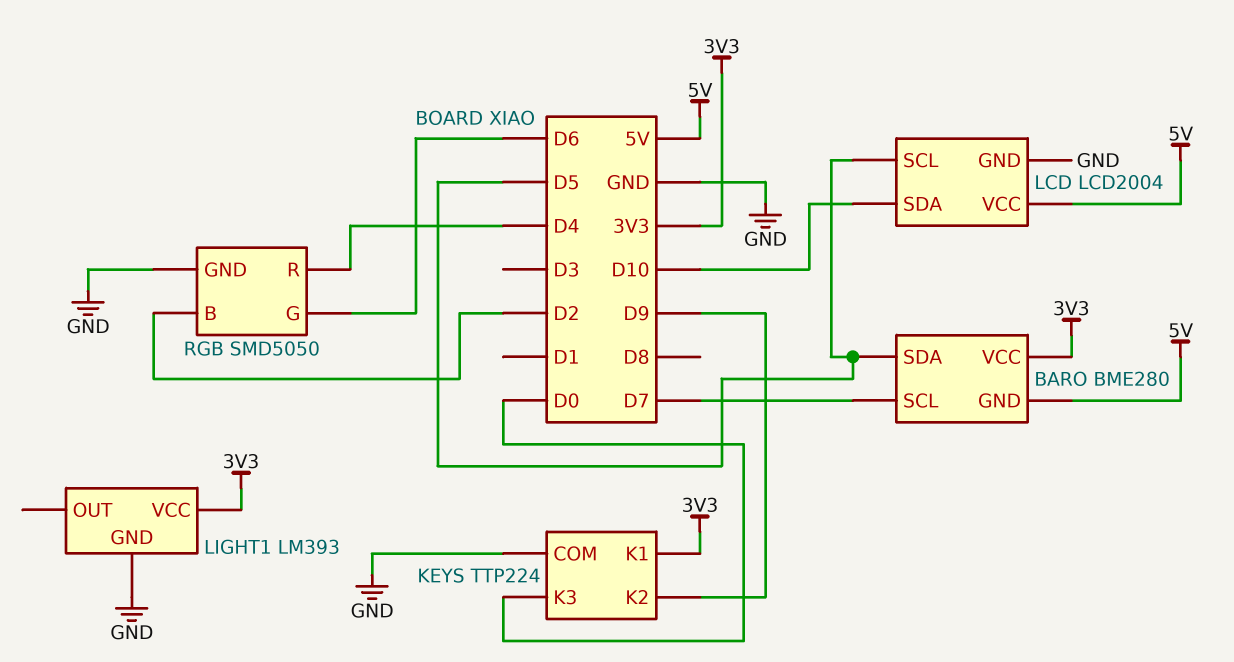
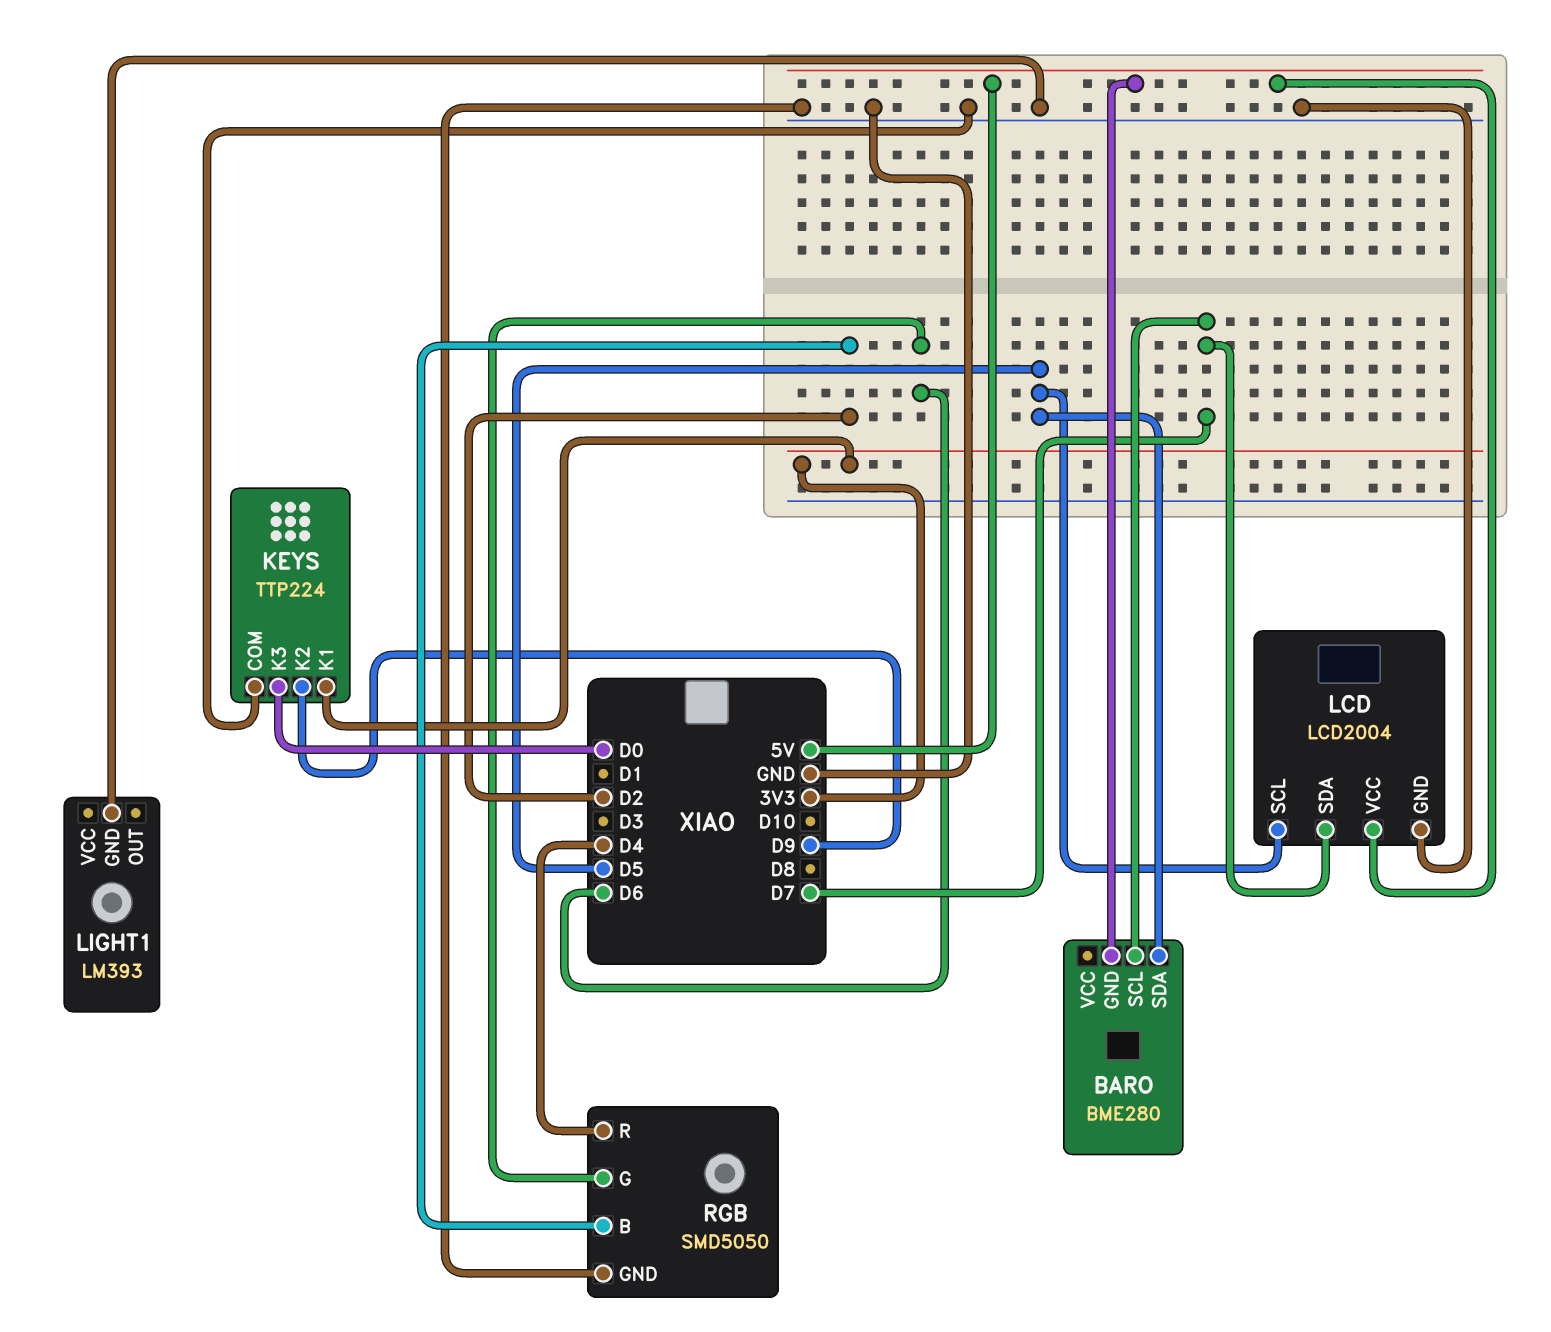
BARO pin VCC: 3V3 -> none
LCD pin SDA: D10 -> D7
LIGHT1 pin VCC: 3V3 -> none

